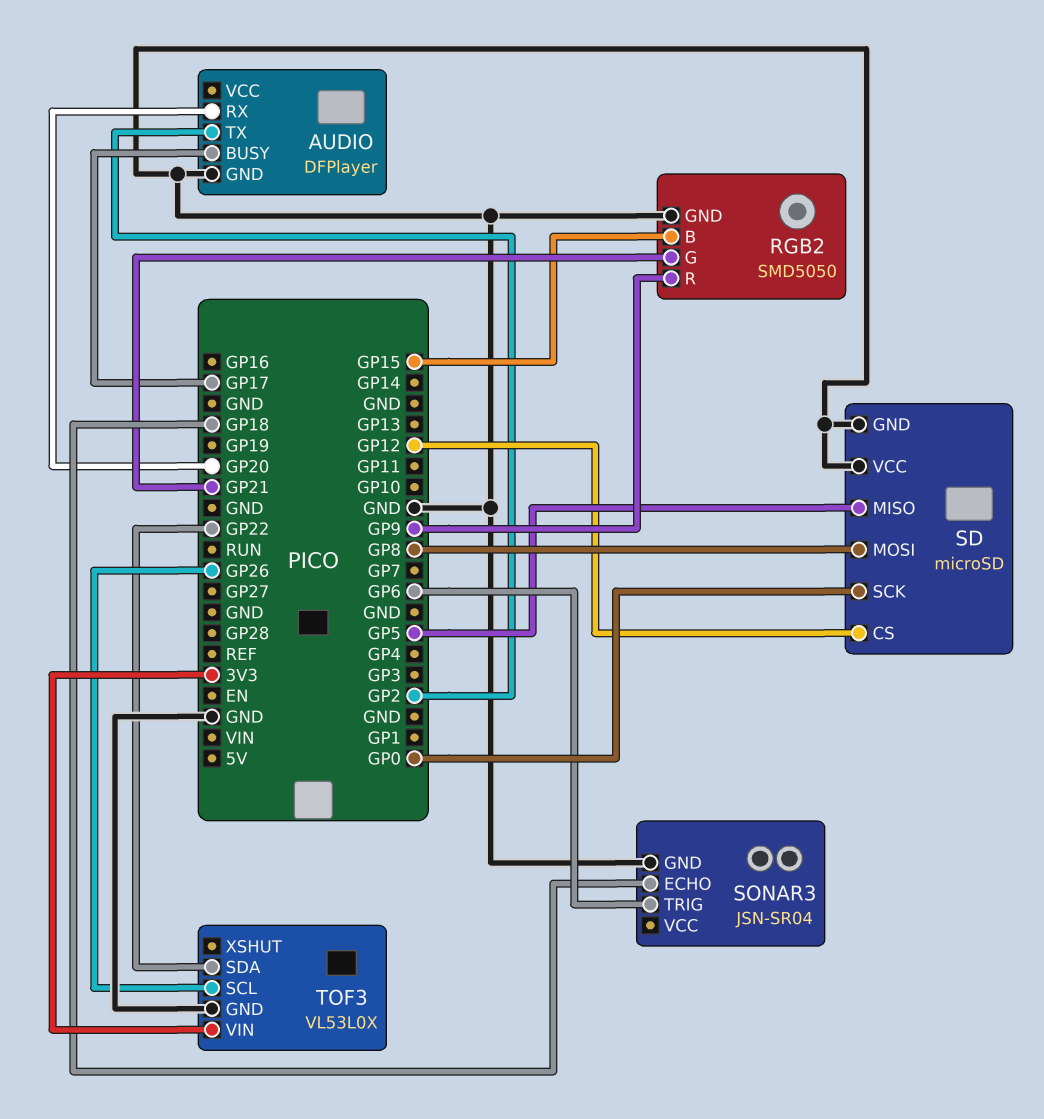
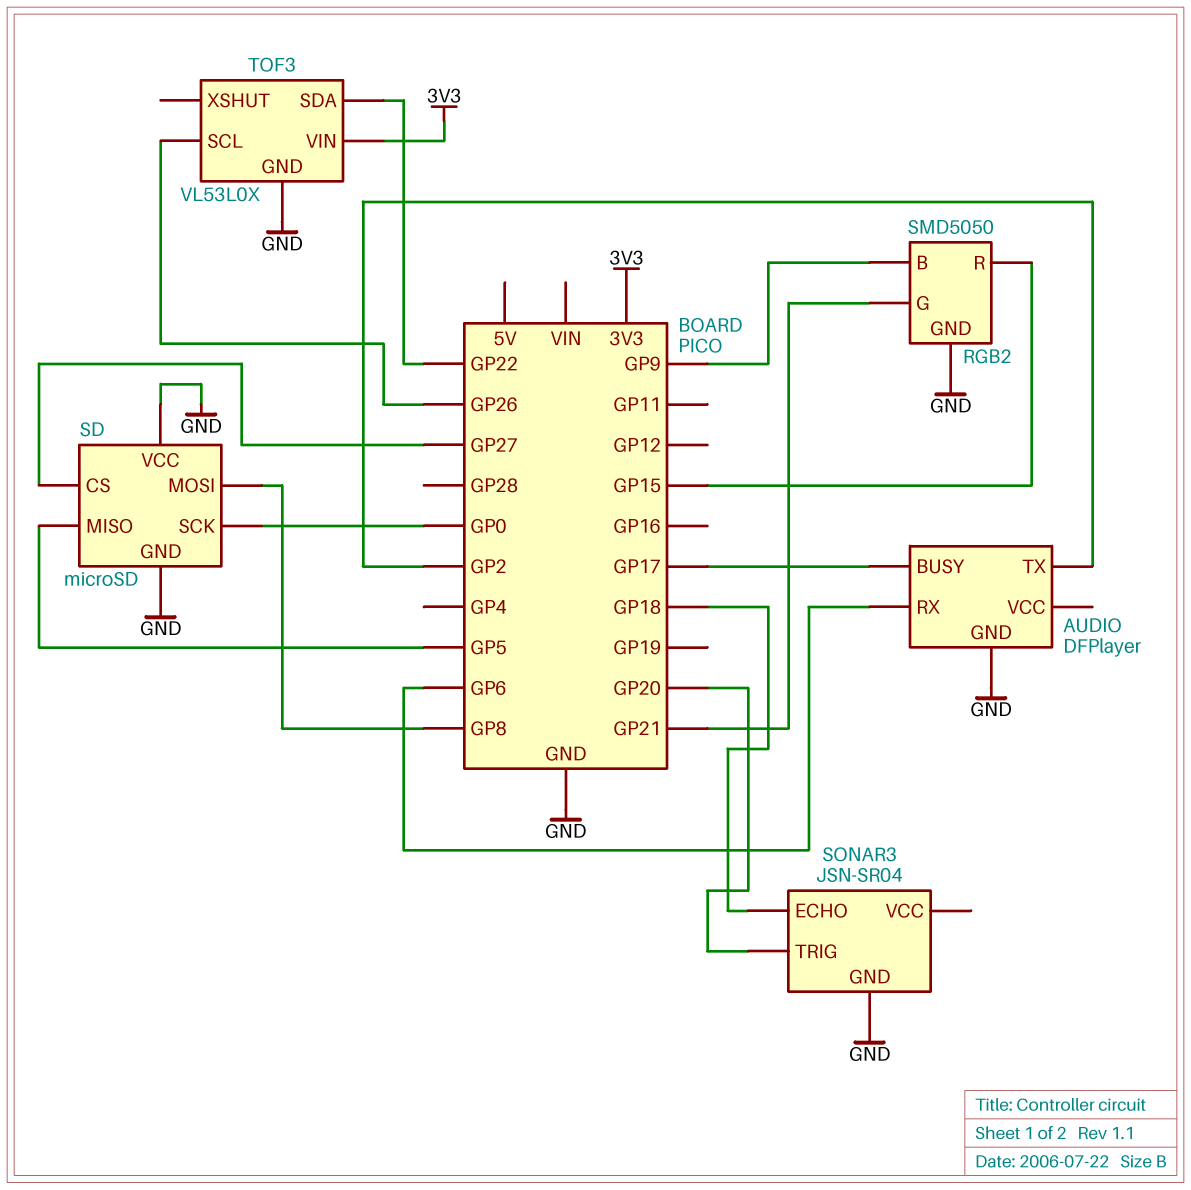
AUDIO pin RX: GP20 -> GP6
RGB2 pin B: GP15 -> GP9
RGB2 pin R: GP9 -> GP15
SD pin CS: GP12 -> GP27
SONAR3 pin TRIG: GP6 -> GP20

